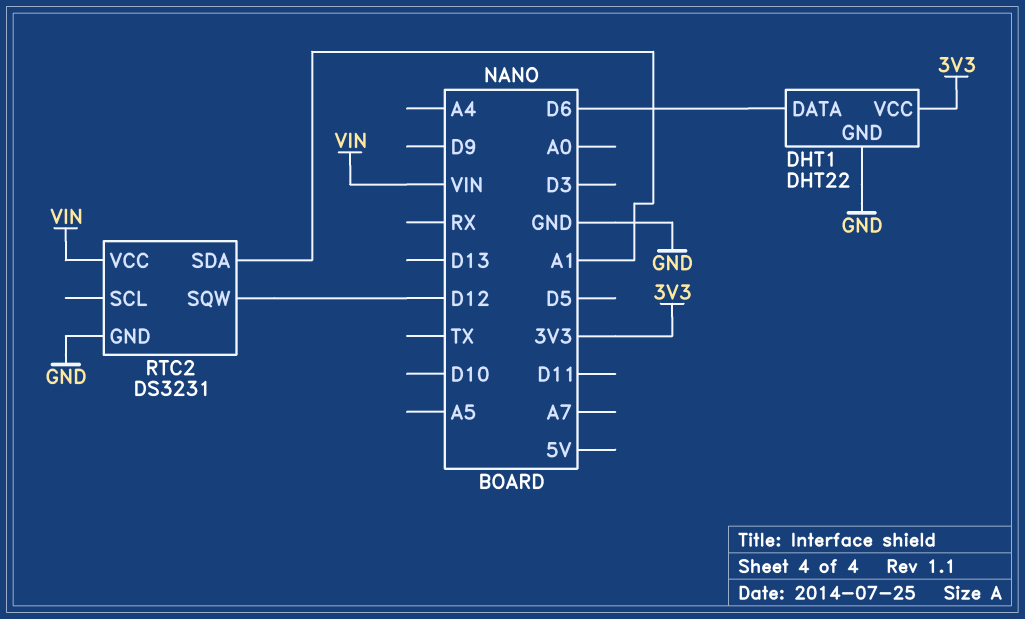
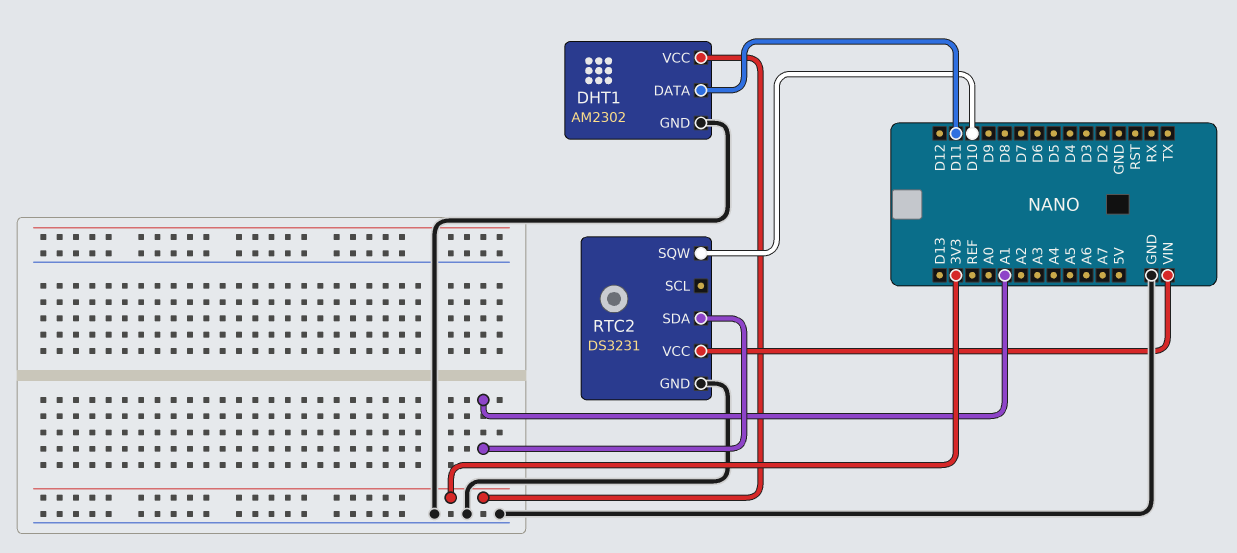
DHT1: DHT22 -> AM2302
DHT1 pin DATA: D6 -> D11
RTC2 pin SQW: D12 -> D10

